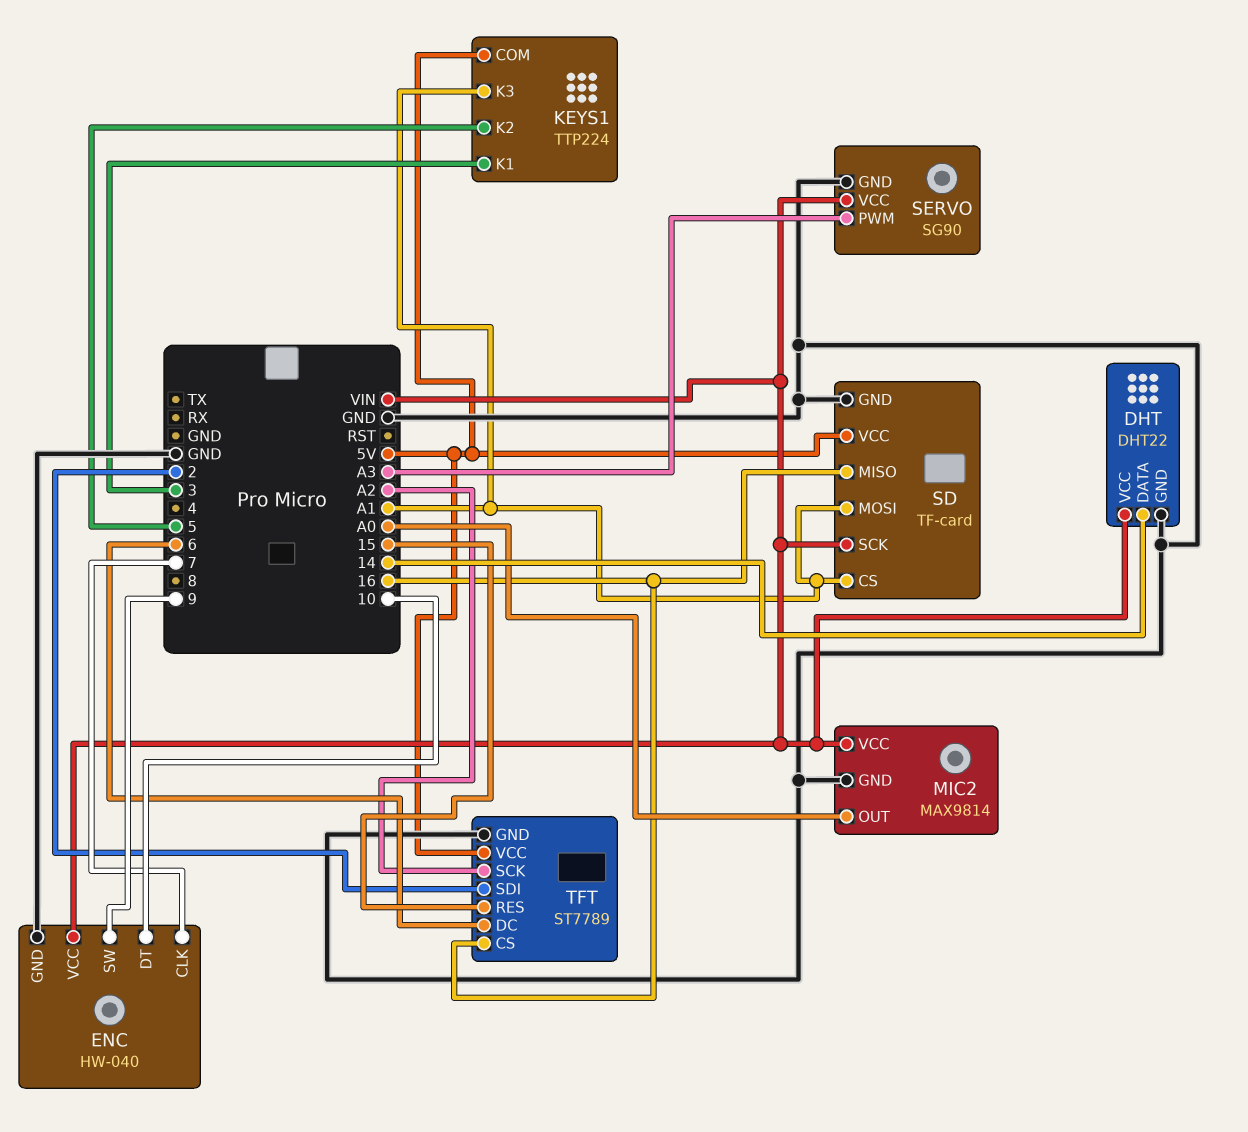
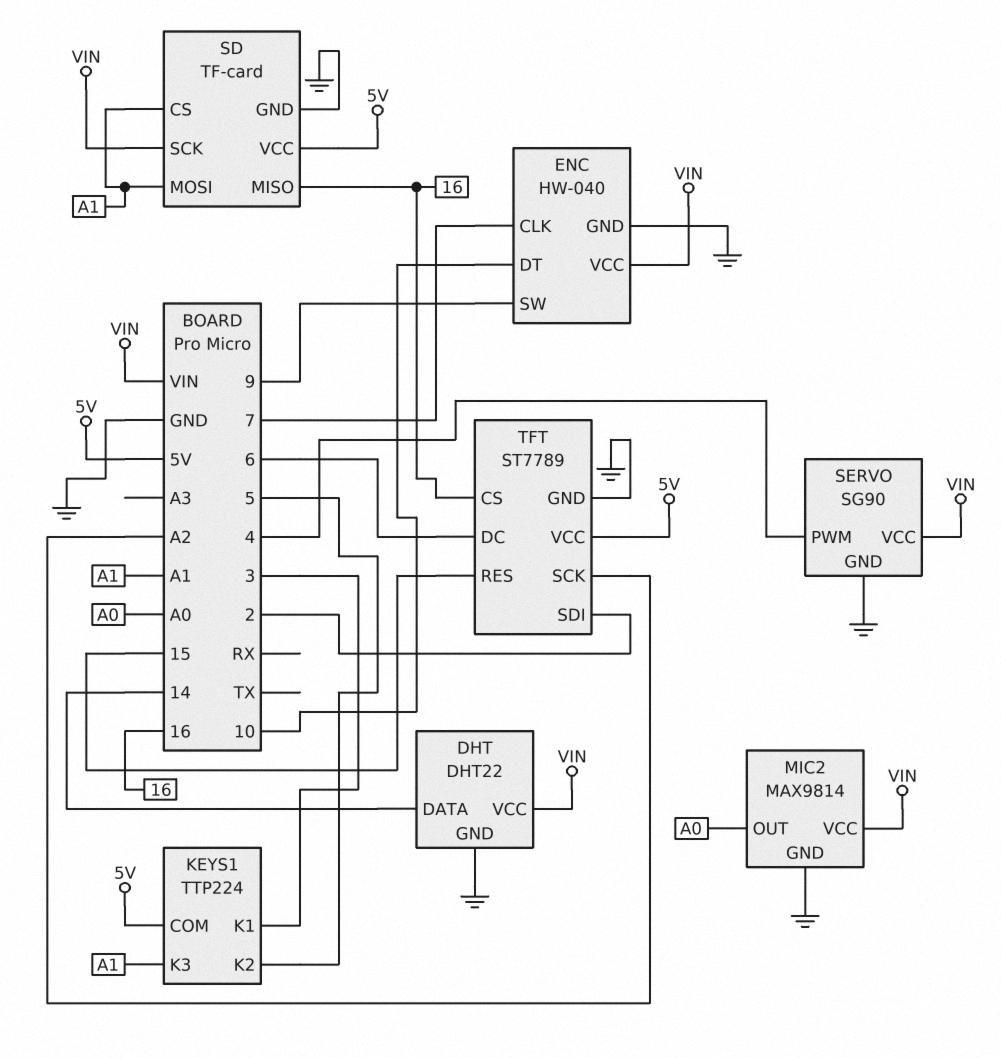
SERVO pin PWM: A3 -> 4

